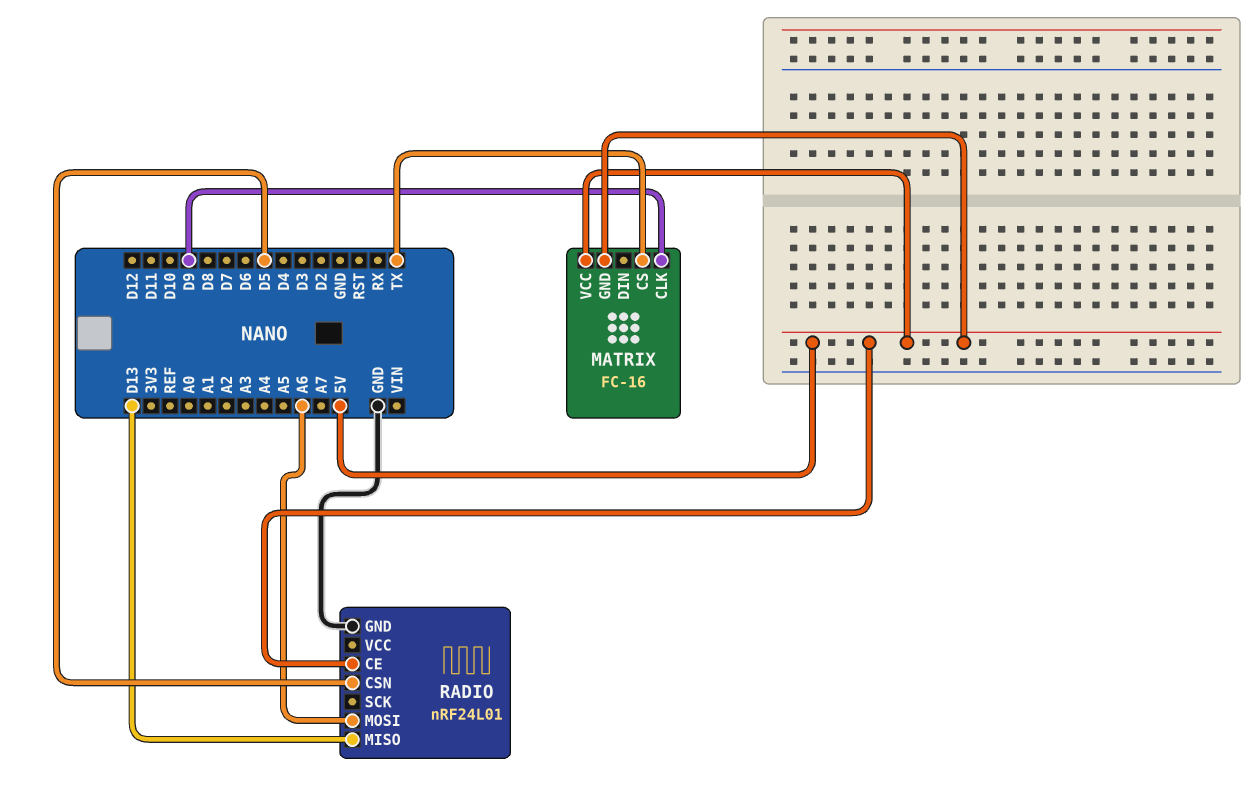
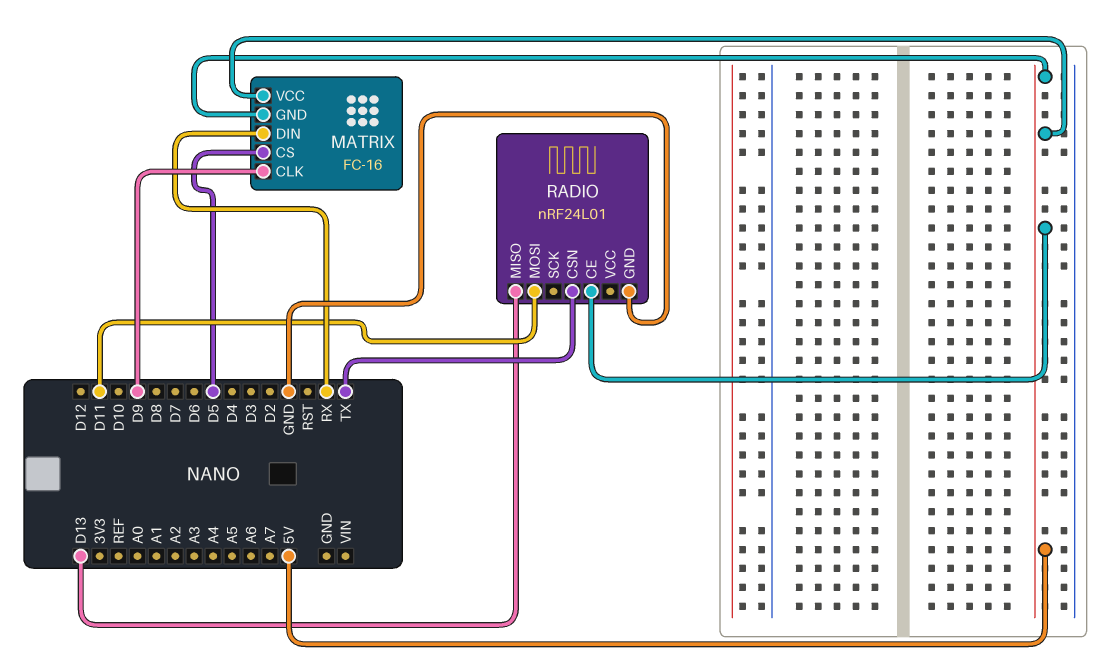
MATRIX pin CS: TX -> D5
MATRIX pin DIN: none -> RX
RADIO pin CSN: D5 -> TX
RADIO pin MOSI: A6 -> D11

